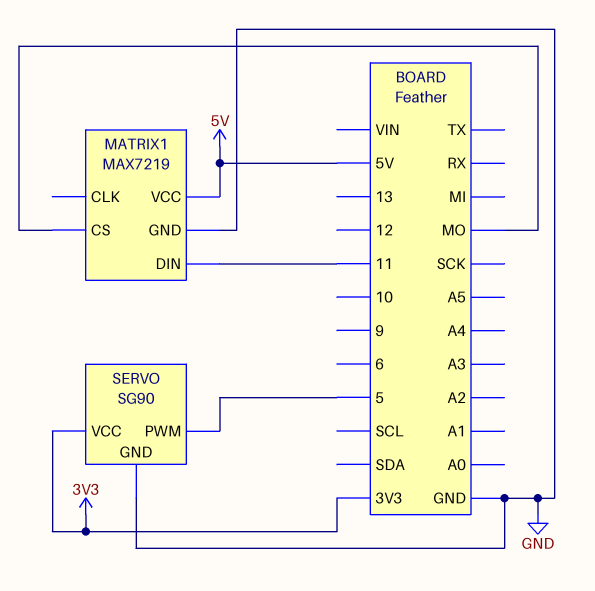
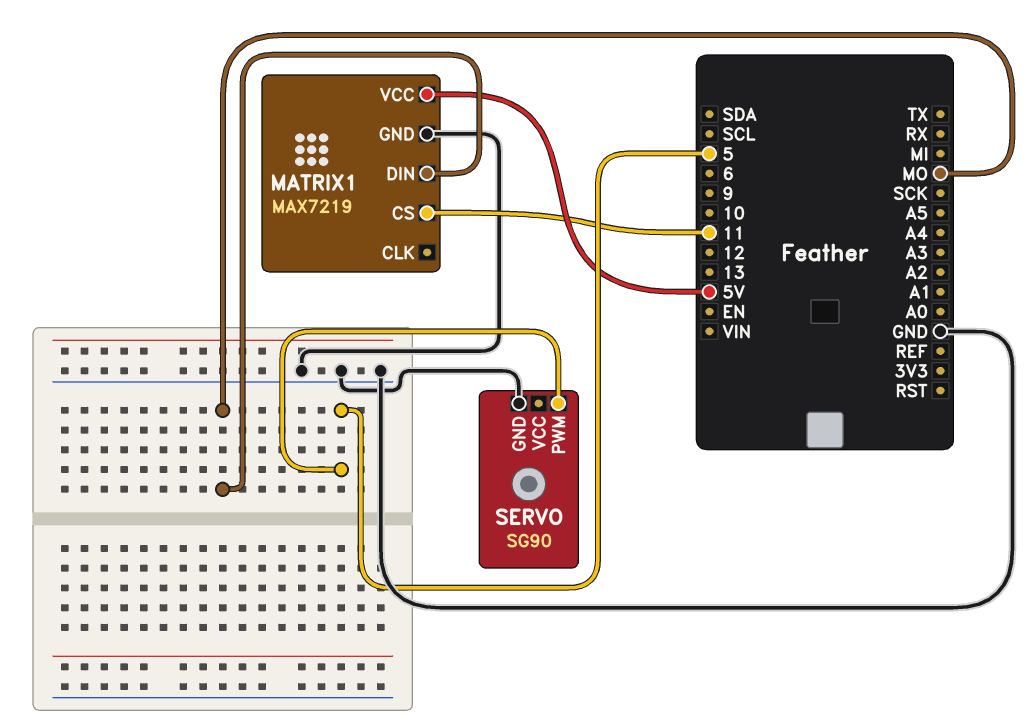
MATRIX1 pin CS: MO -> 11
MATRIX1 pin DIN: 11 -> MO
SERVO pin VCC: 3V3 -> none

